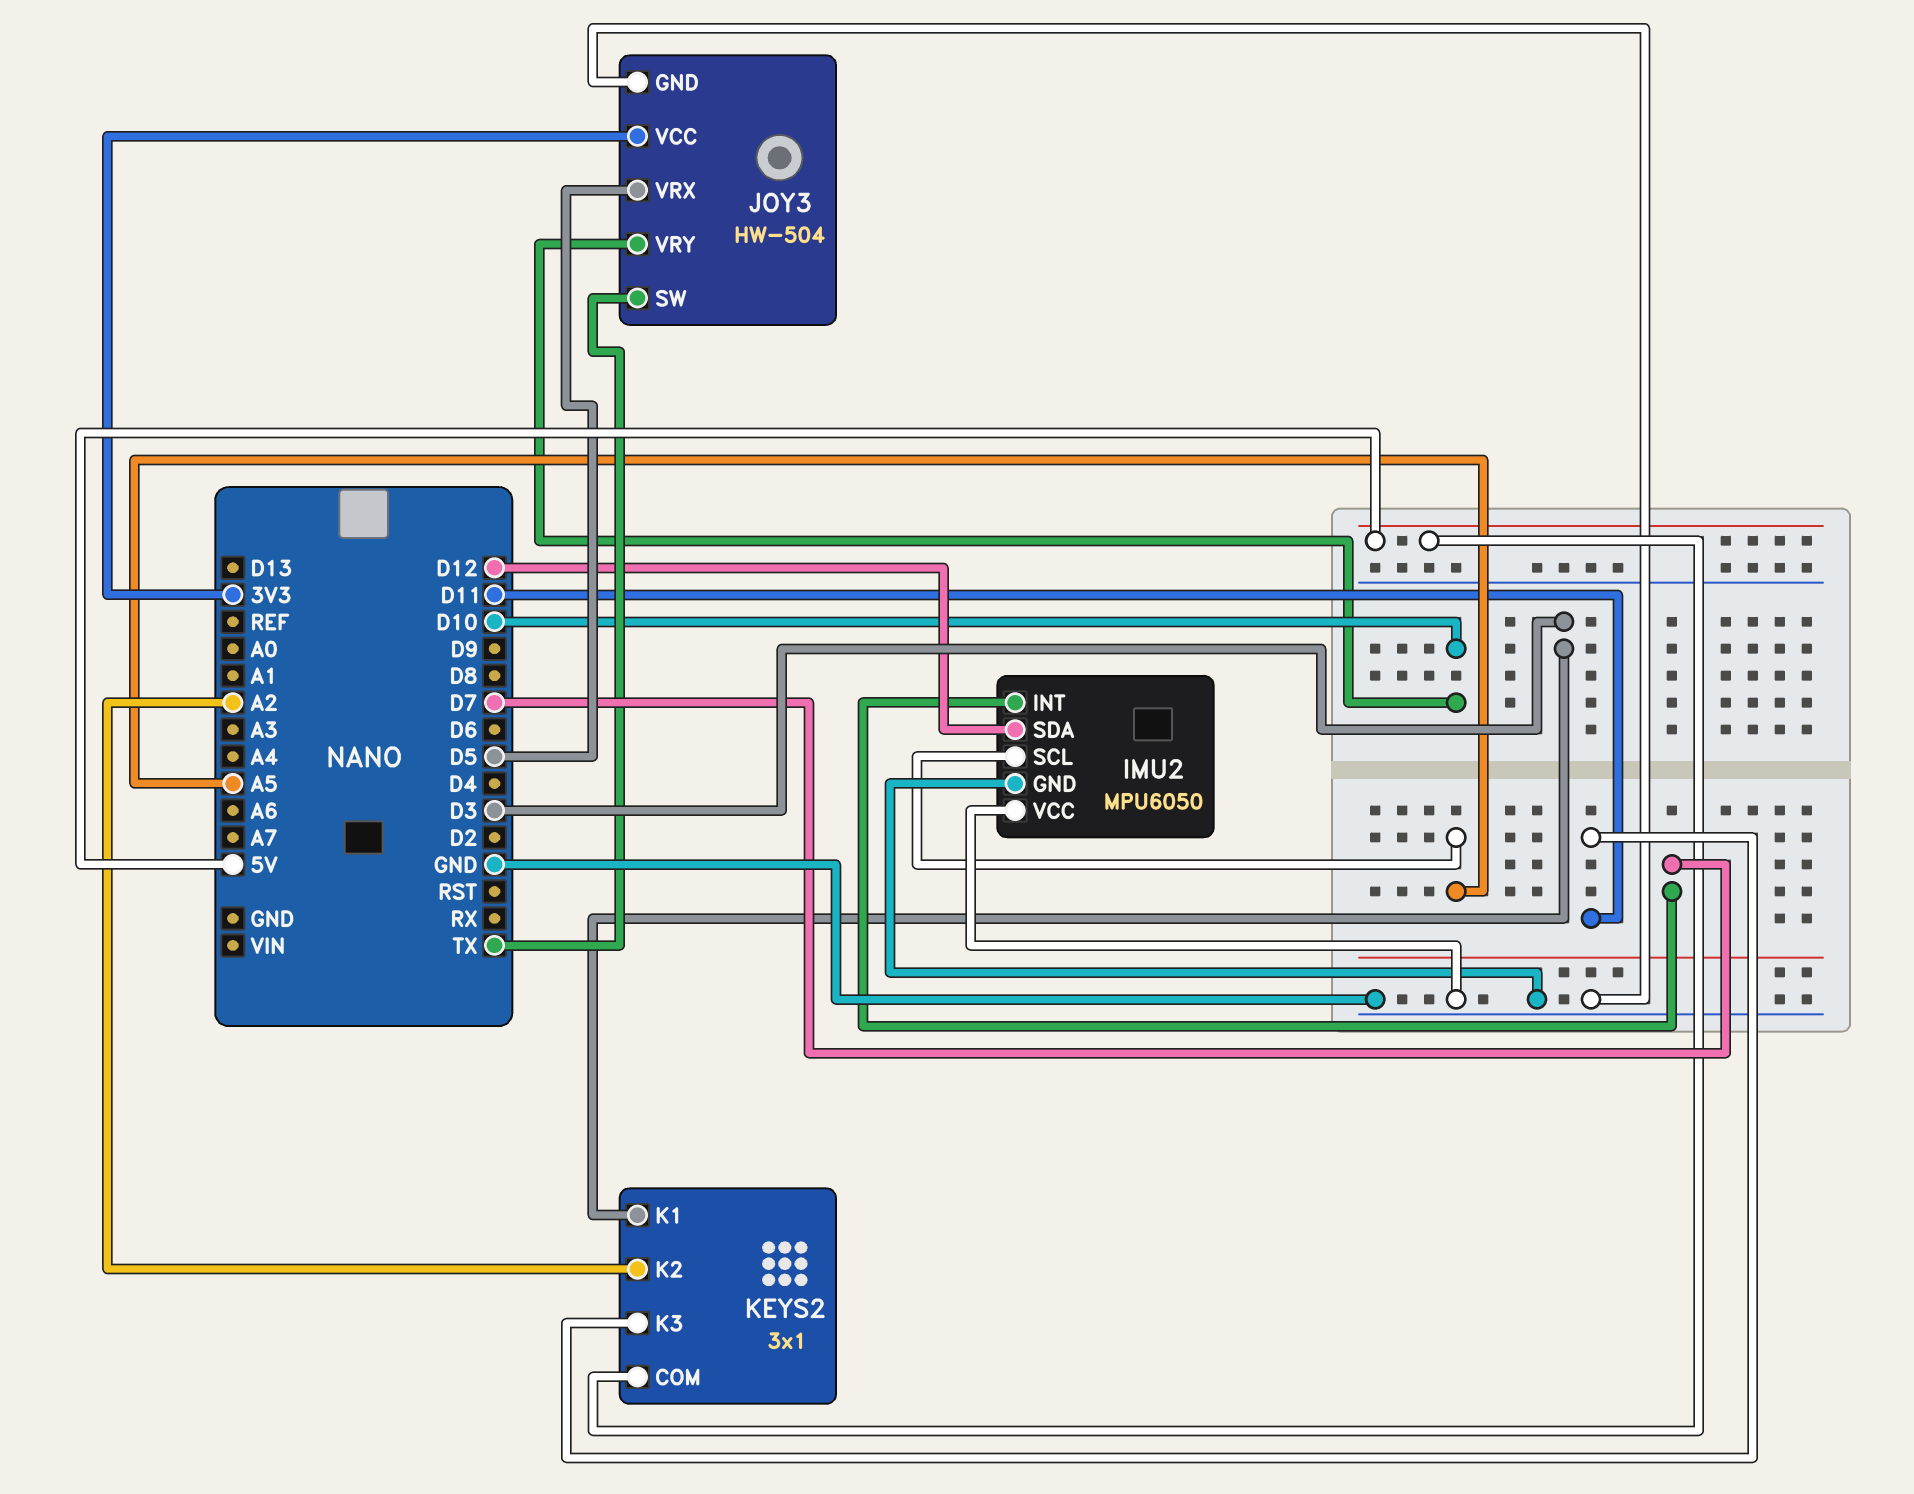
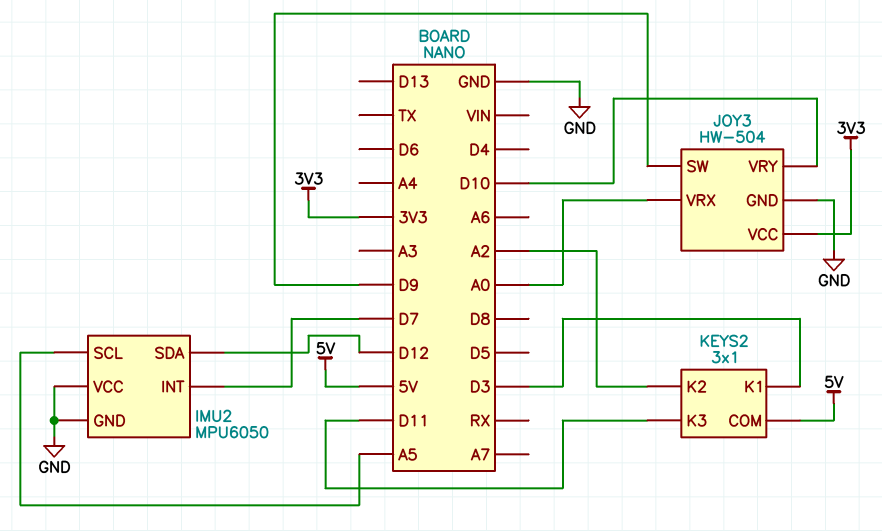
JOY3 pin SW: TX -> D9
JOY3 pin VRX: D5 -> A0

